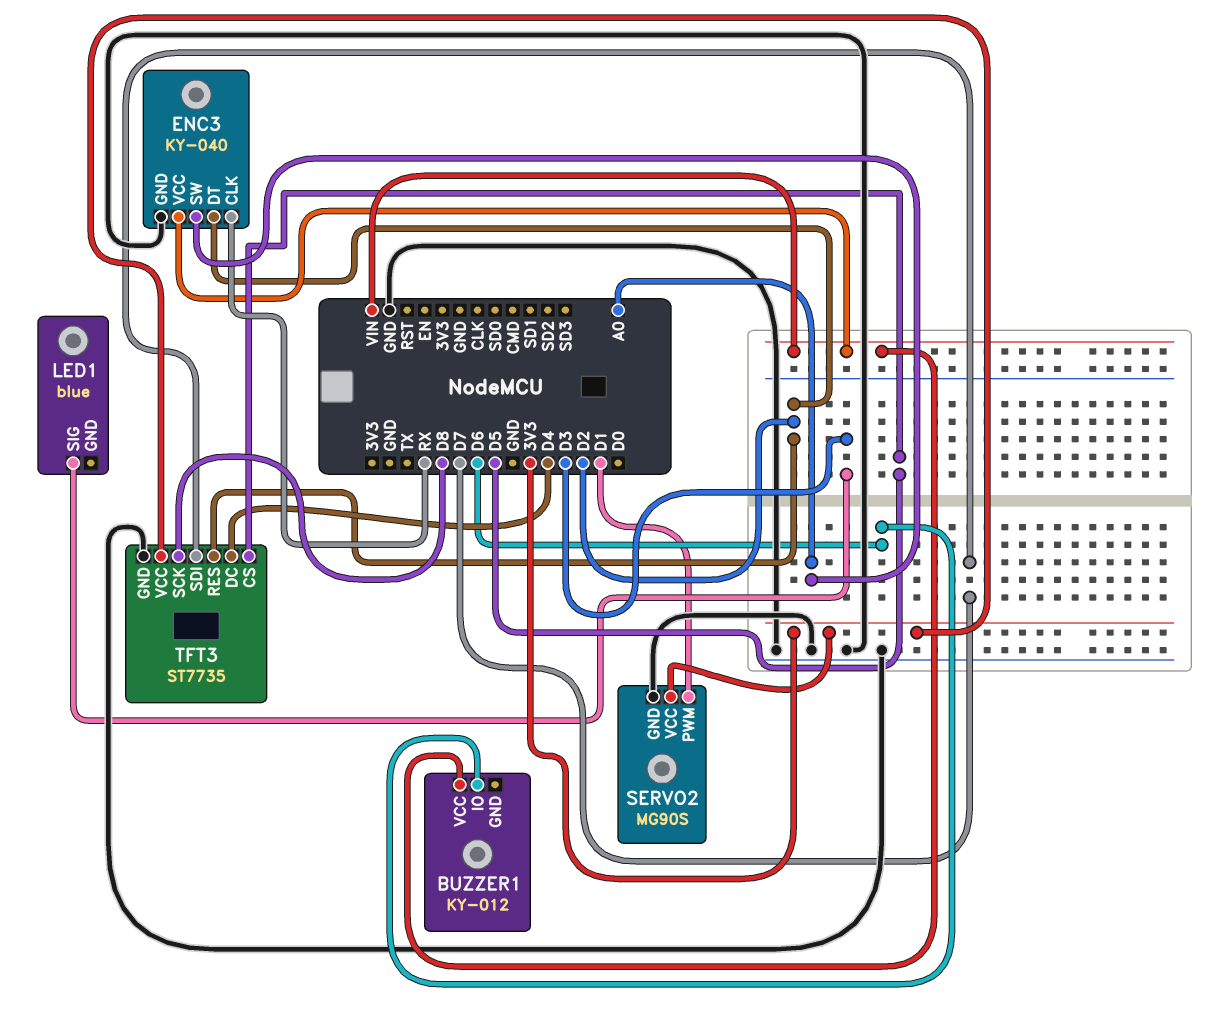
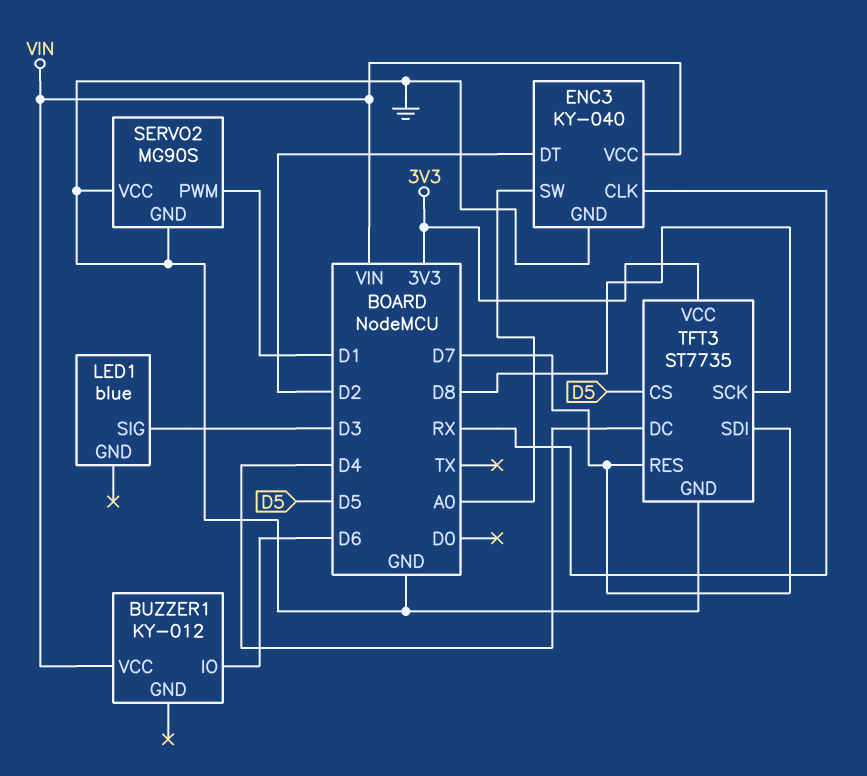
SERVO2 pin VCC: 3V3 -> GND
TFT3 pin RES: D2 -> D7

